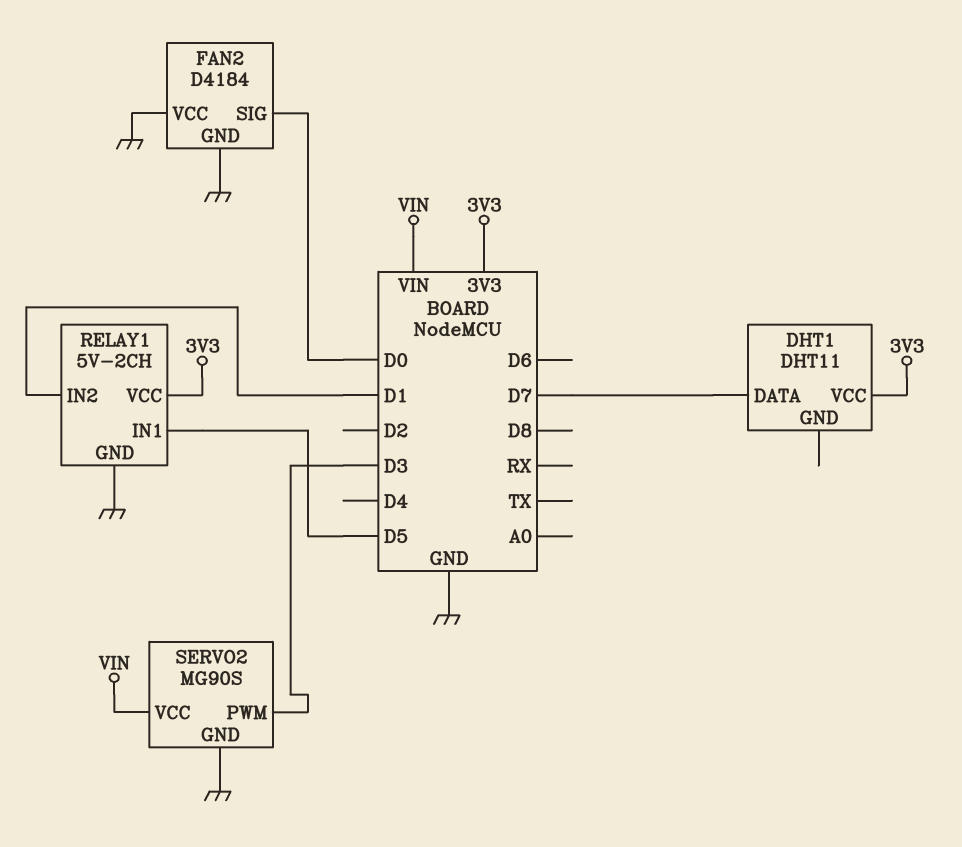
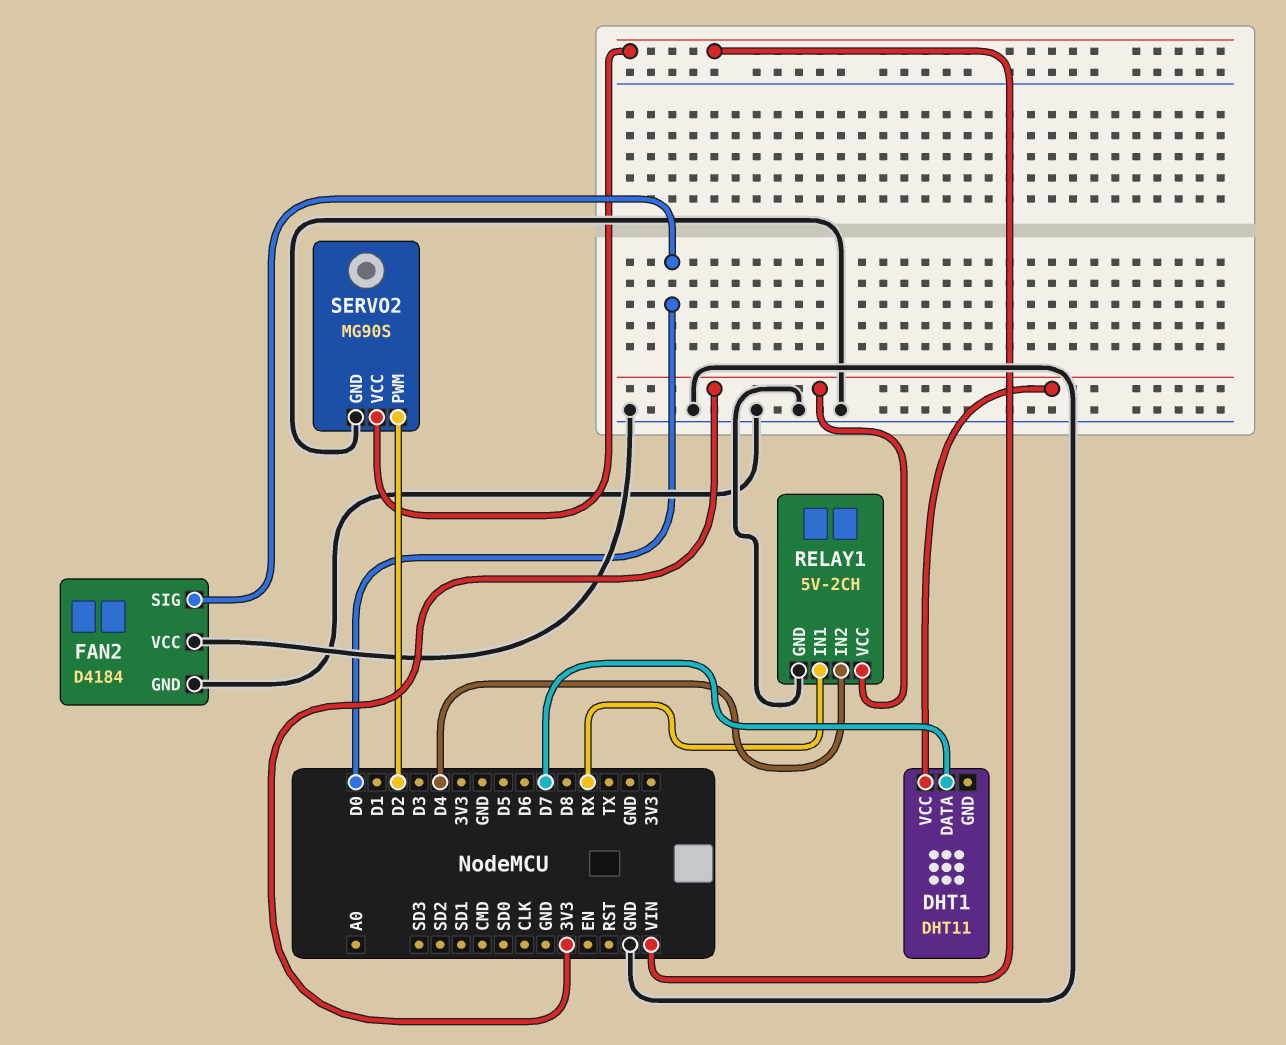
RELAY1 pin IN1: D5 -> RX
RELAY1 pin IN2: D1 -> D4
SERVO2 pin PWM: D3 -> D2

